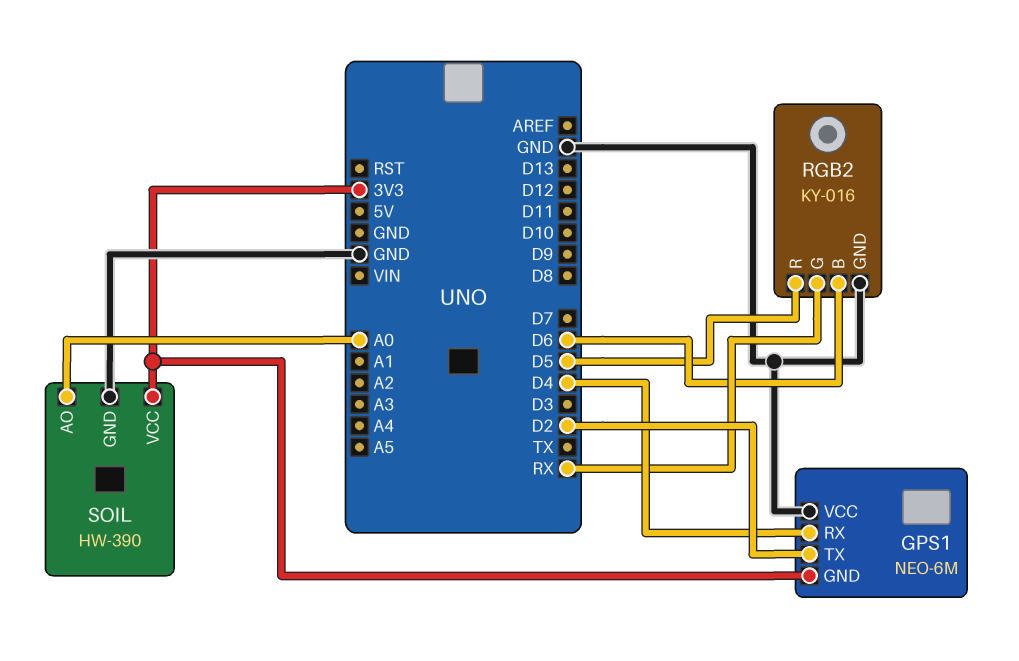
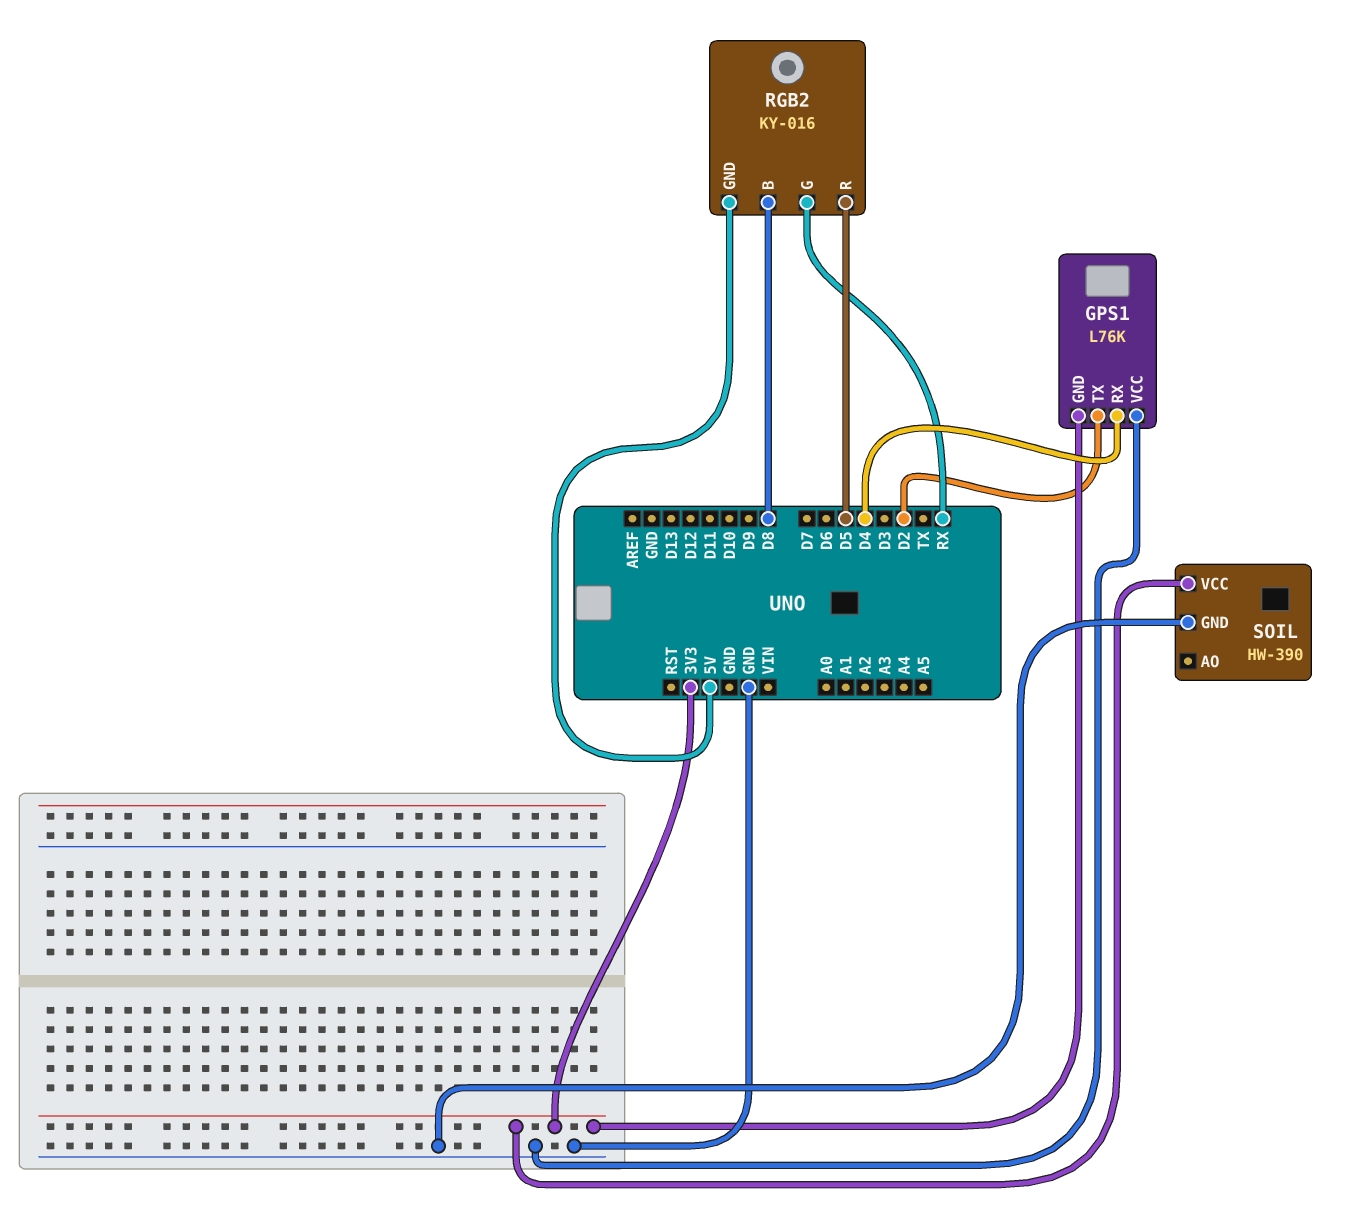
GPS1: NEO-6M -> L76K
RGB2 pin B: D6 -> D8
RGB2 pin GND: GND -> 5V
SOIL pin AO: A0 -> none

